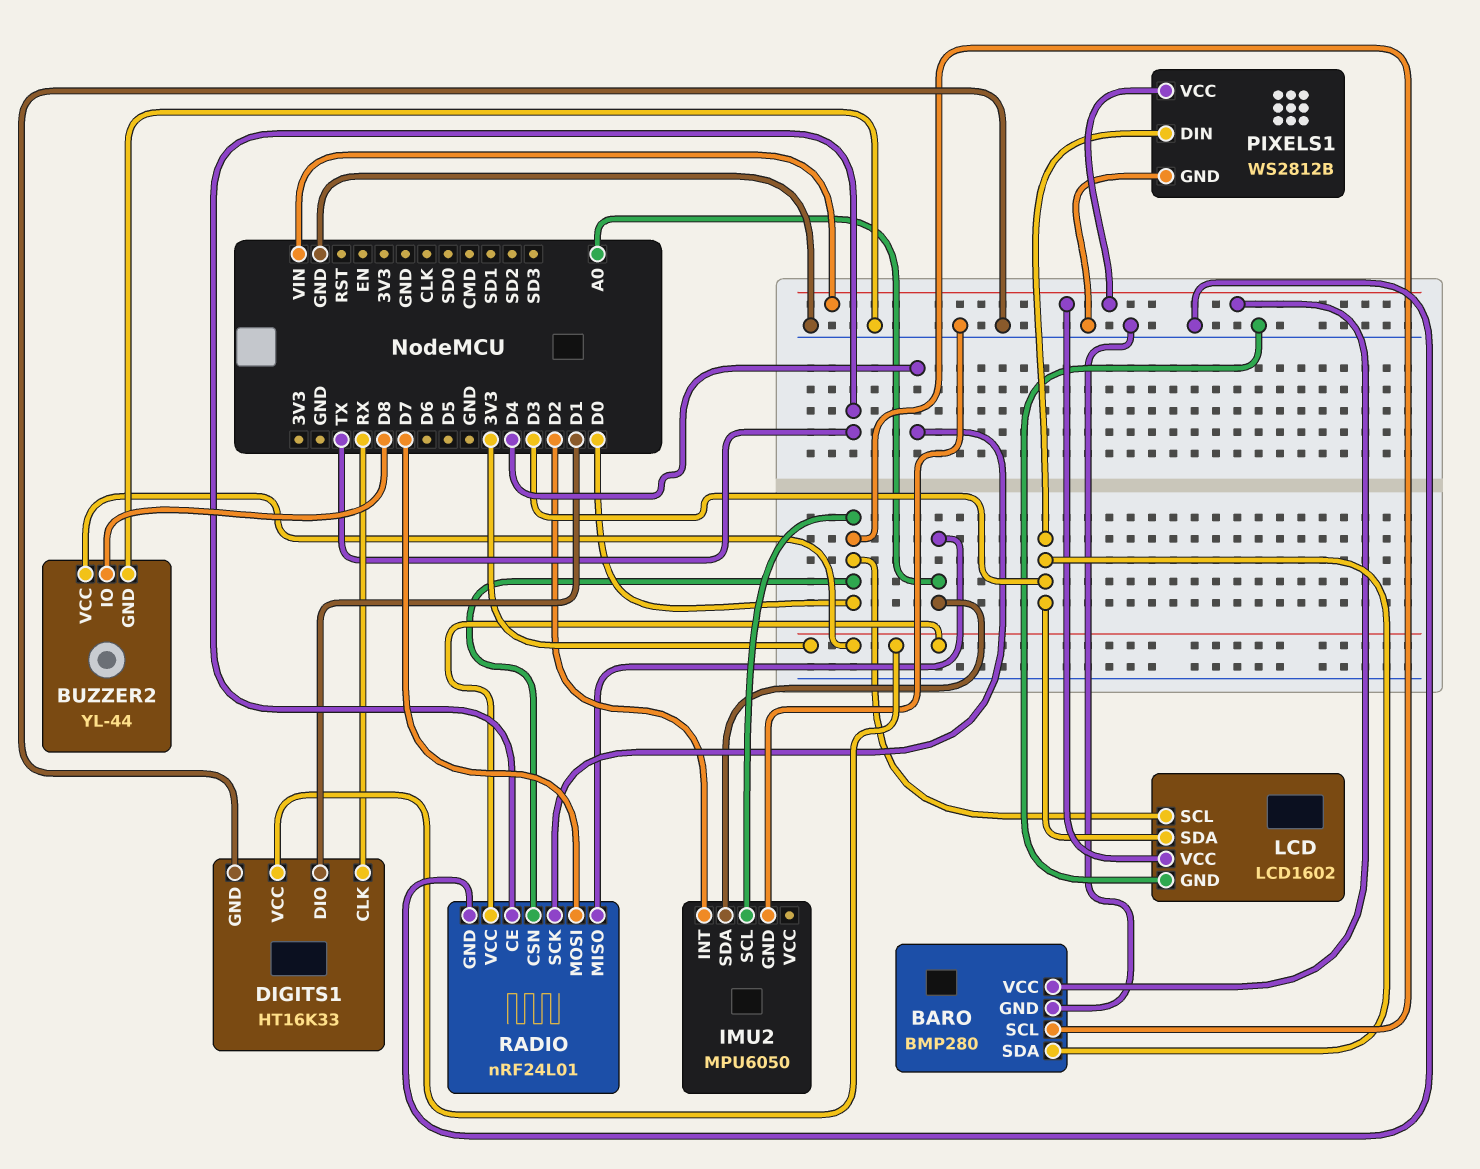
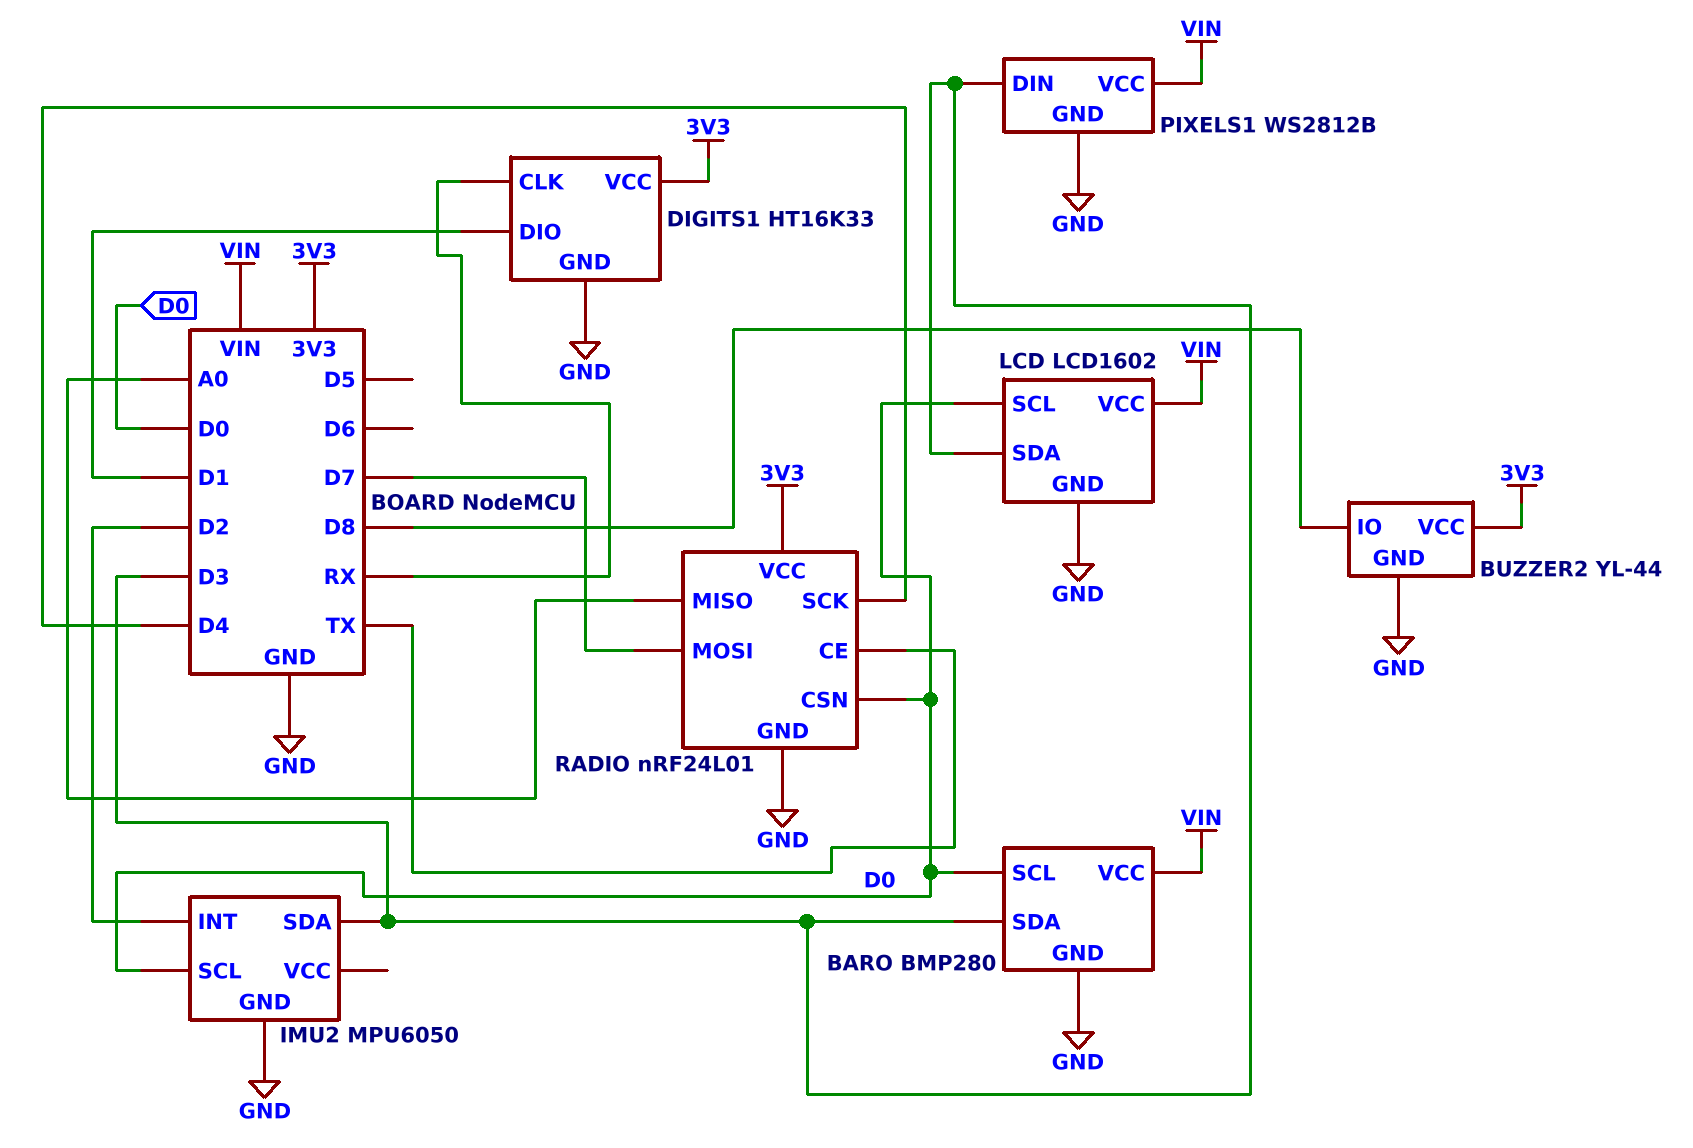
IMU2 pin SDA: A0 -> D3

